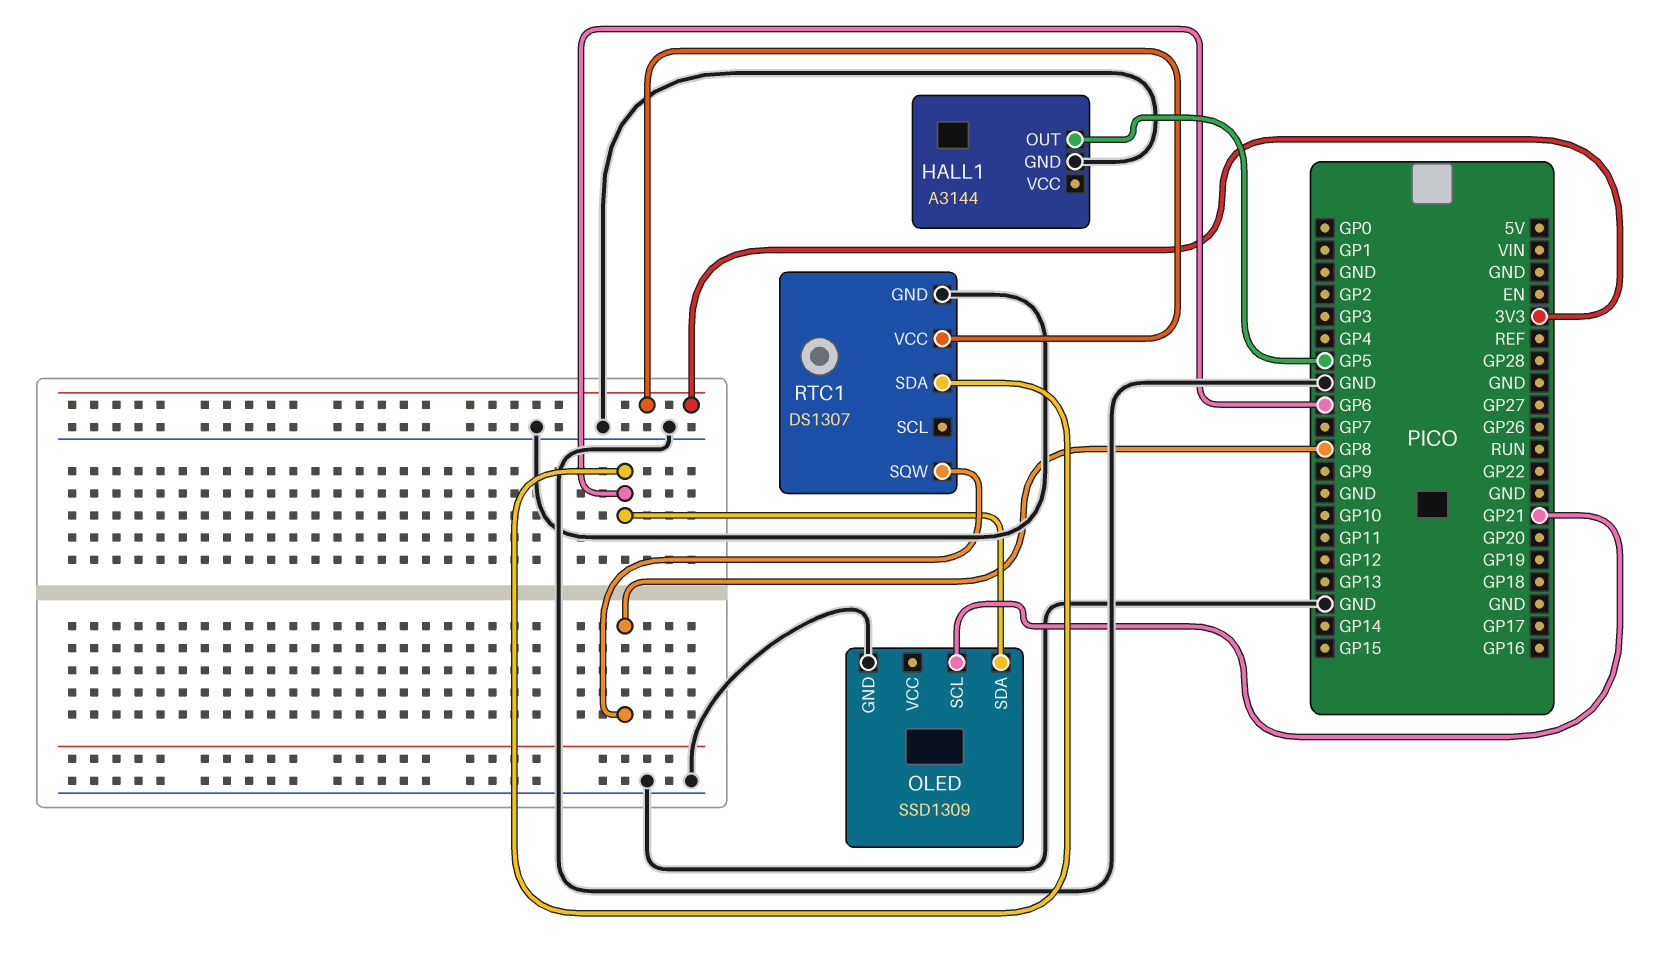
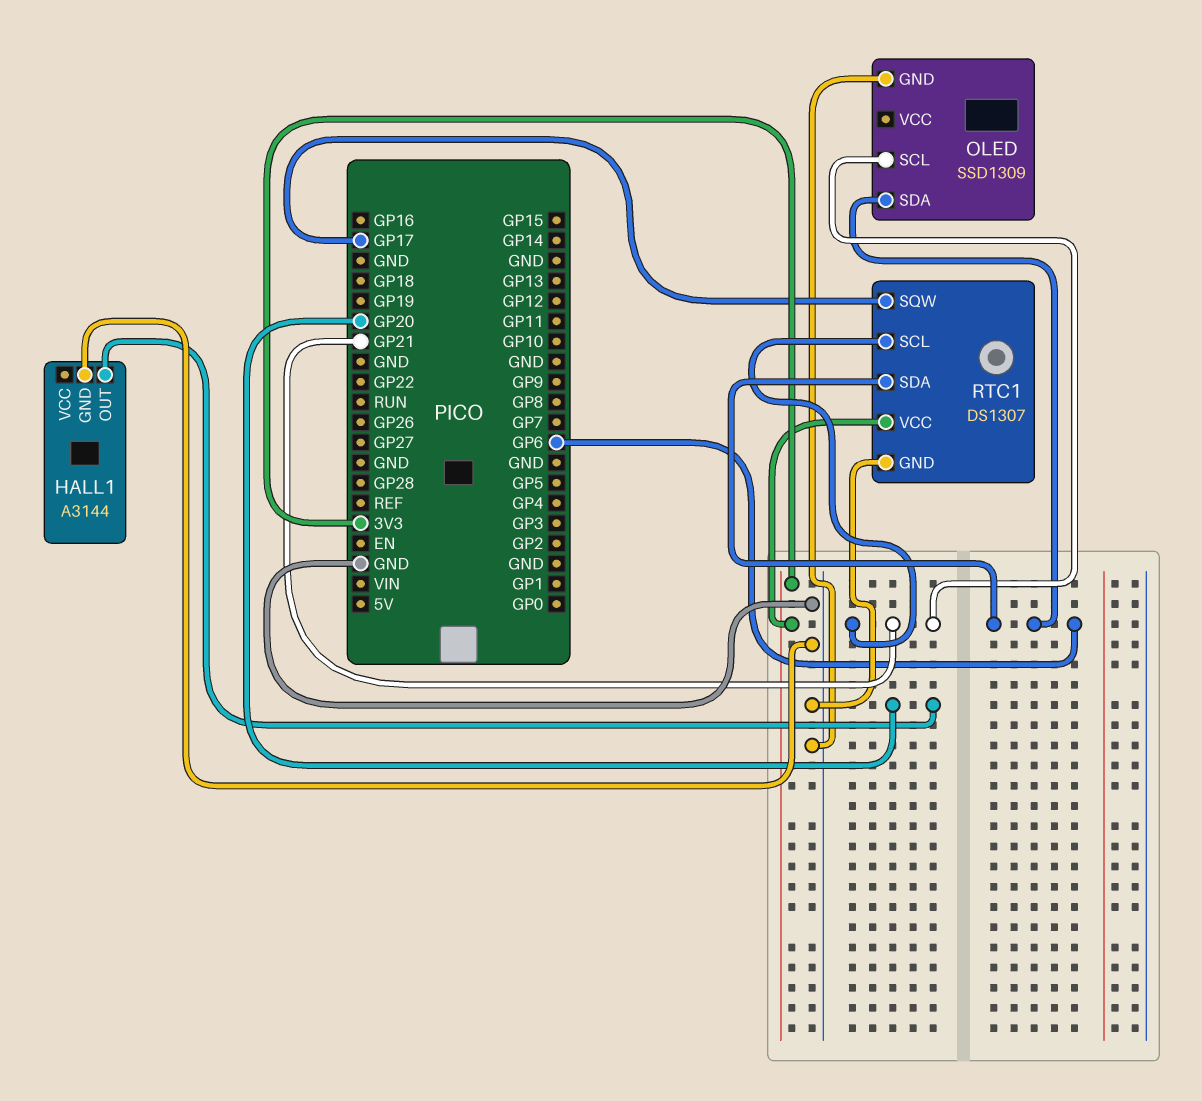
HALL1 pin OUT: GP5 -> GP20
RTC1 pin SCL: none -> GP21
RTC1 pin SQW: GP8 -> GP17

